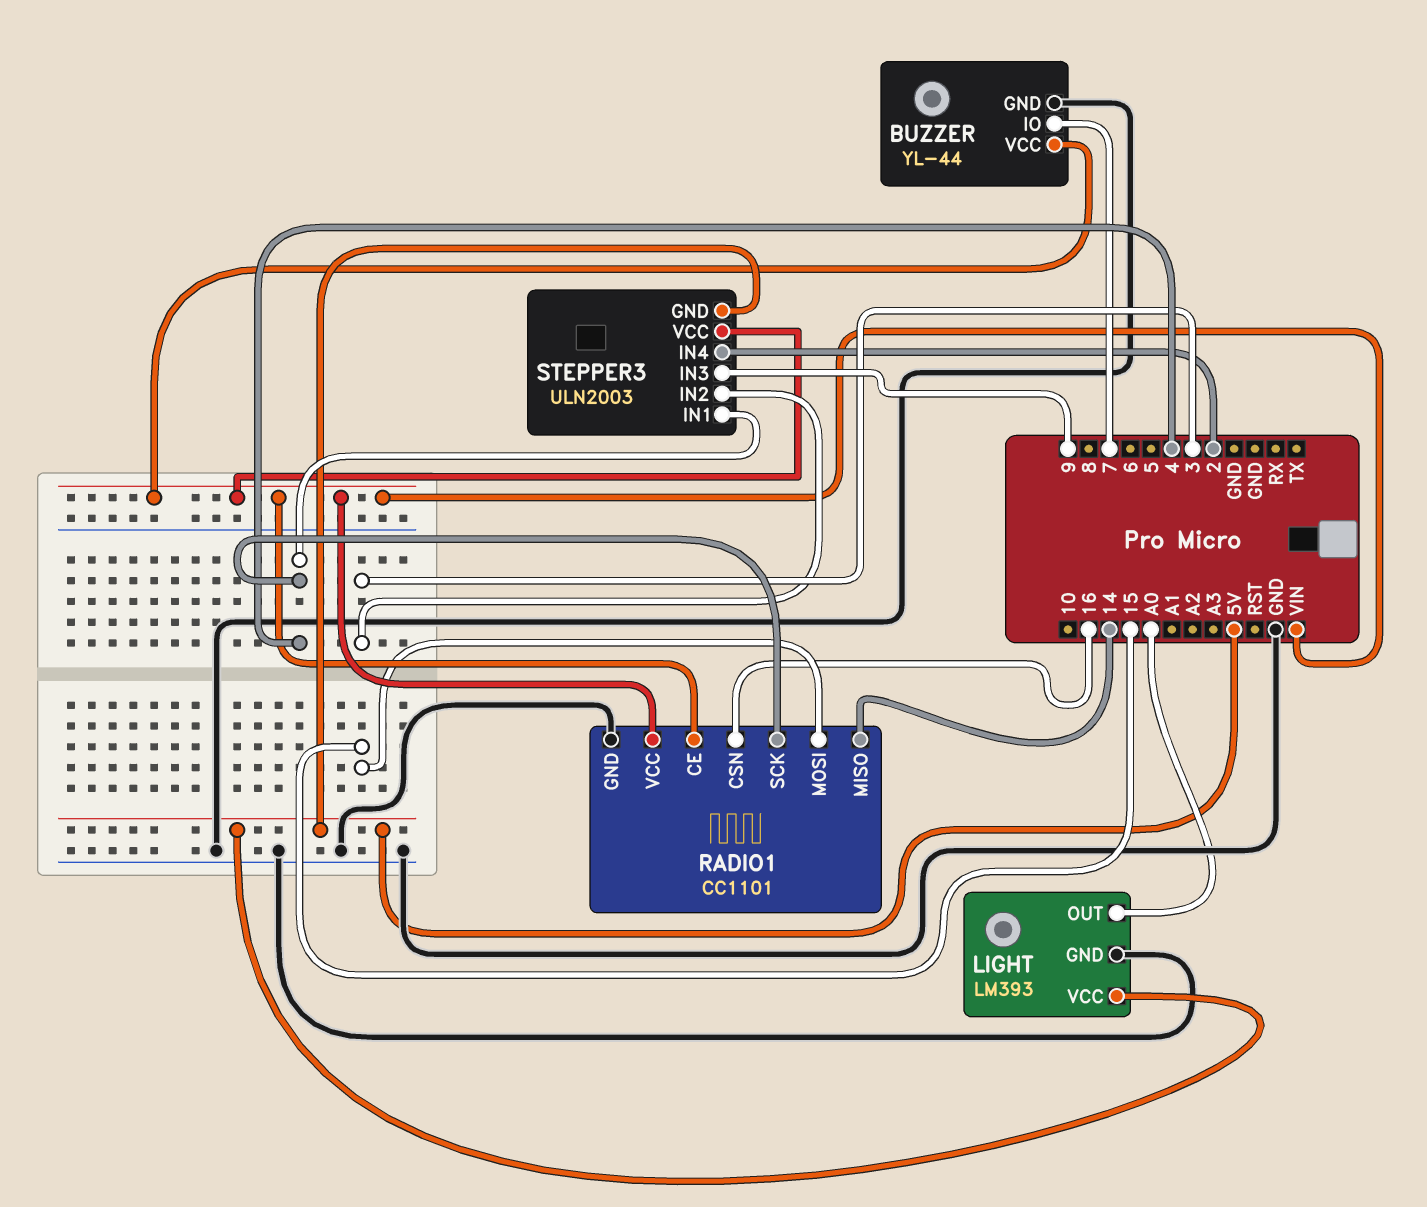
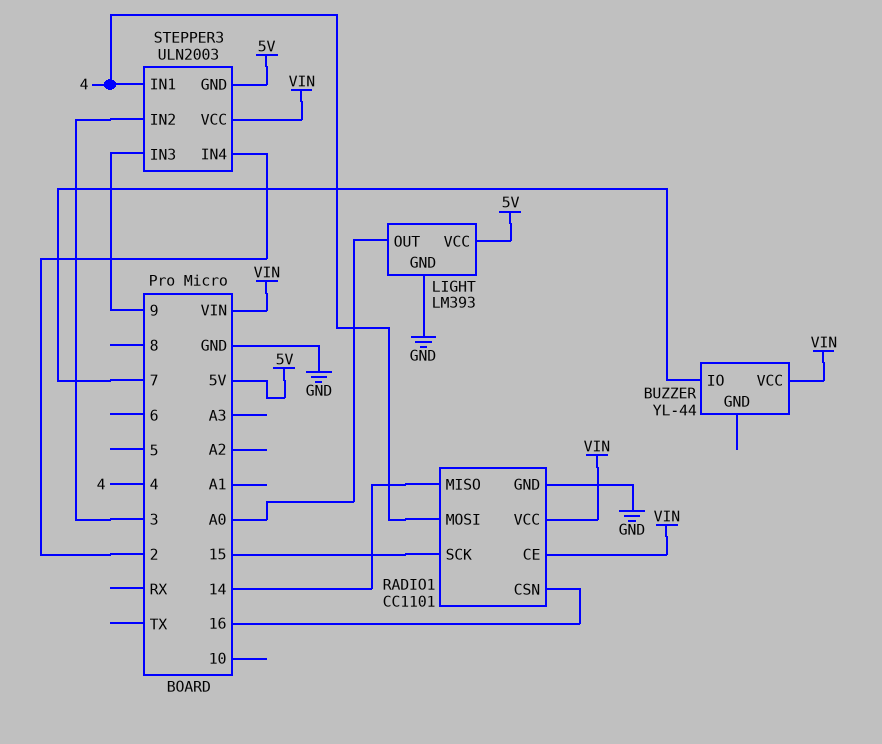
BUZZER pin GND: GND -> none
RADIO1 pin MOSI: 15 -> 4
RADIO1 pin SCK: 4 -> 15

